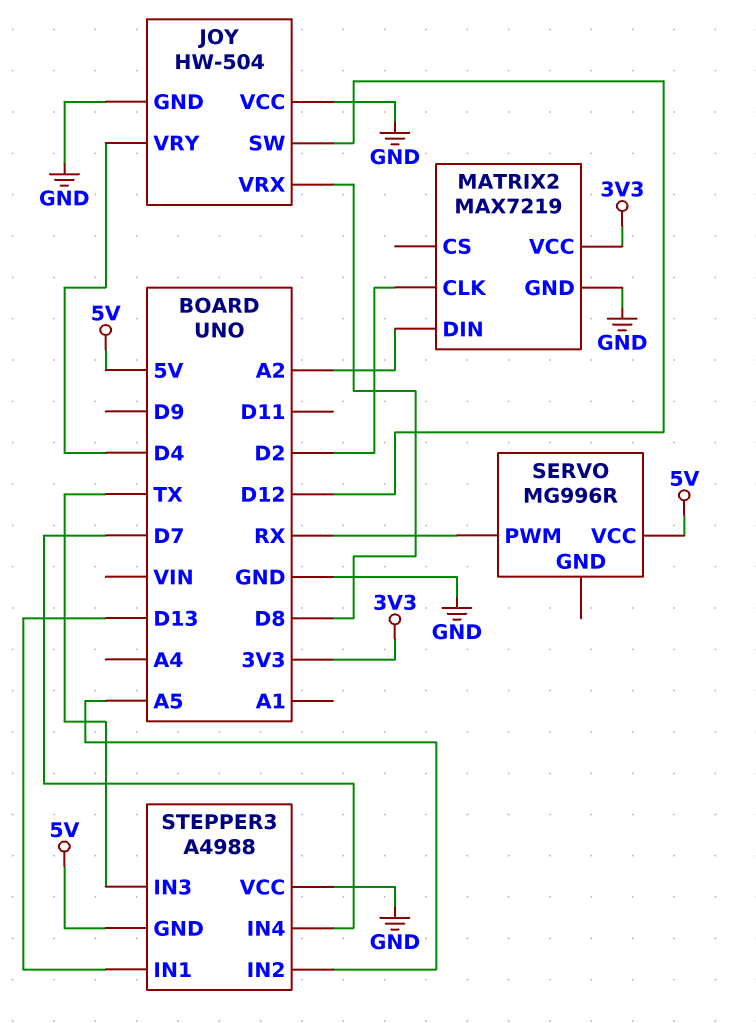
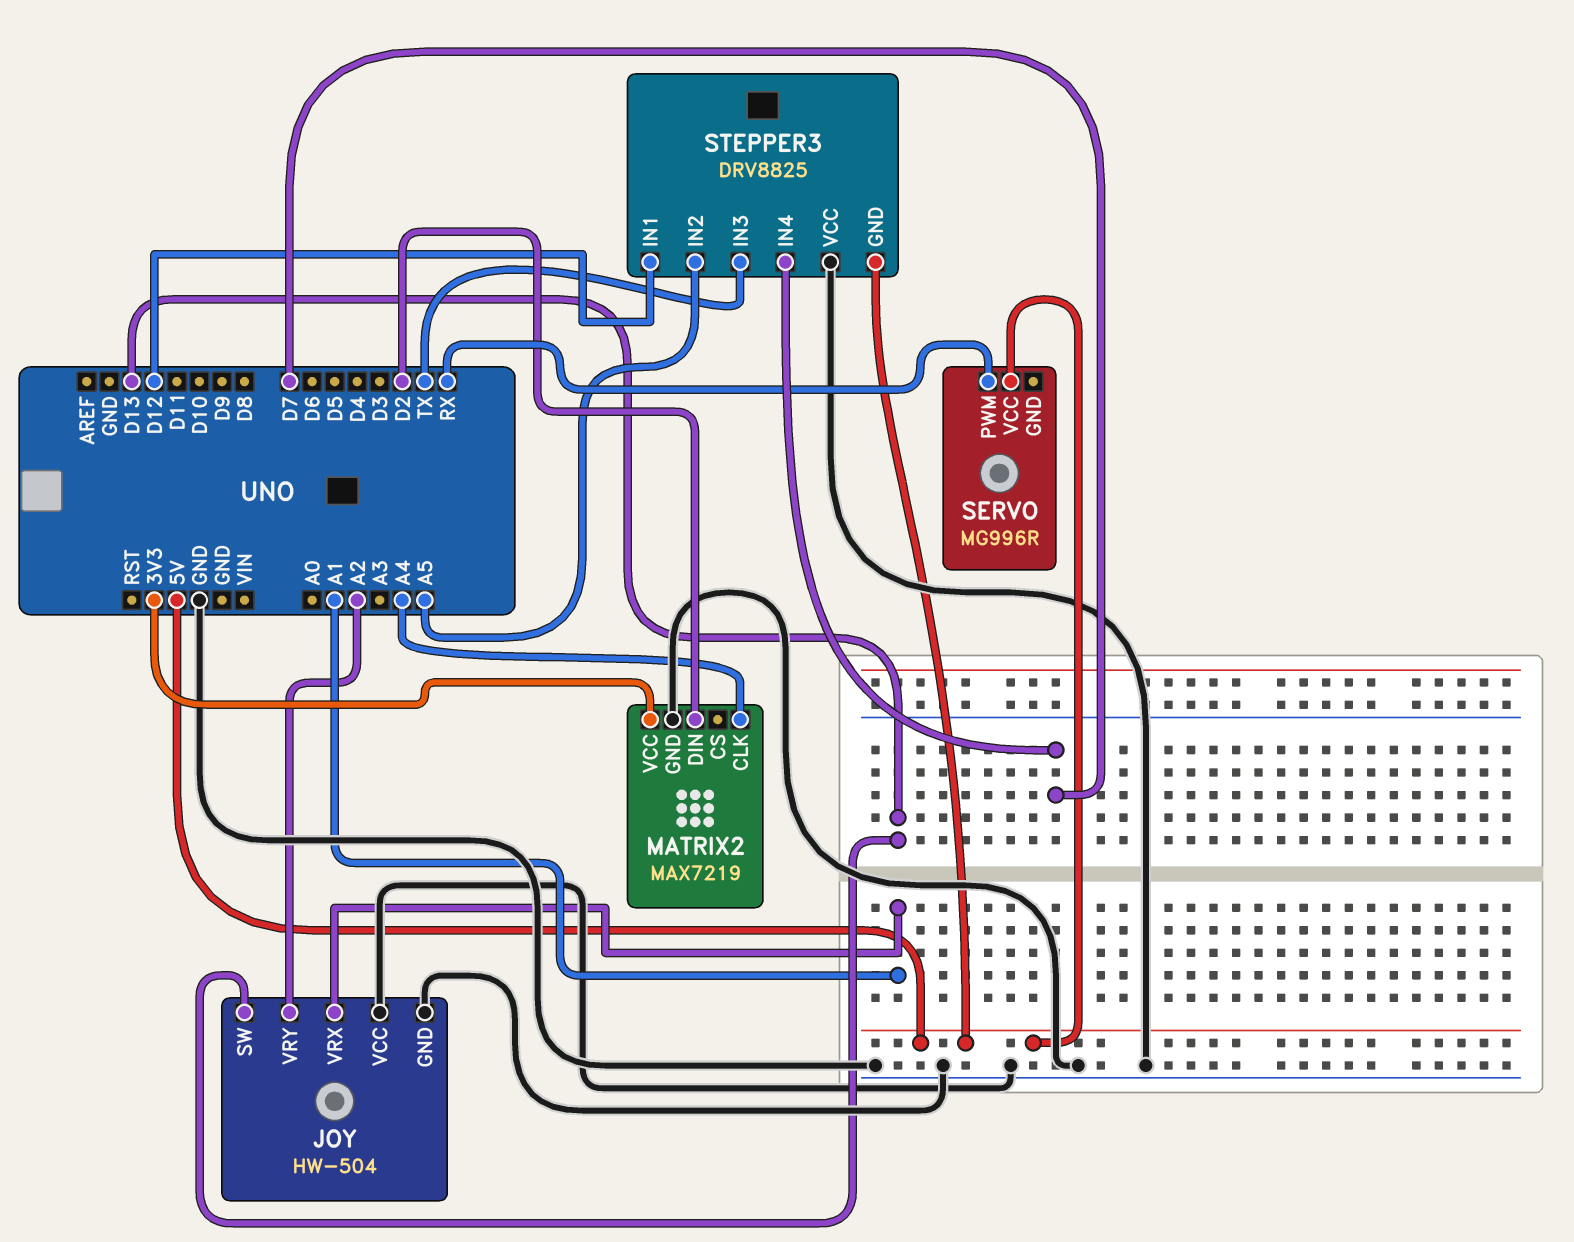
JOY pin SW: D12 -> D13
JOY pin VRX: D8 -> A1
JOY pin VRY: D4 -> A2
MATRIX2 pin CLK: D2 -> A4
MATRIX2 pin DIN: A2 -> D2
STEPPER3: A4988 -> DRV8825
STEPPER3 pin IN1: D13 -> D12

